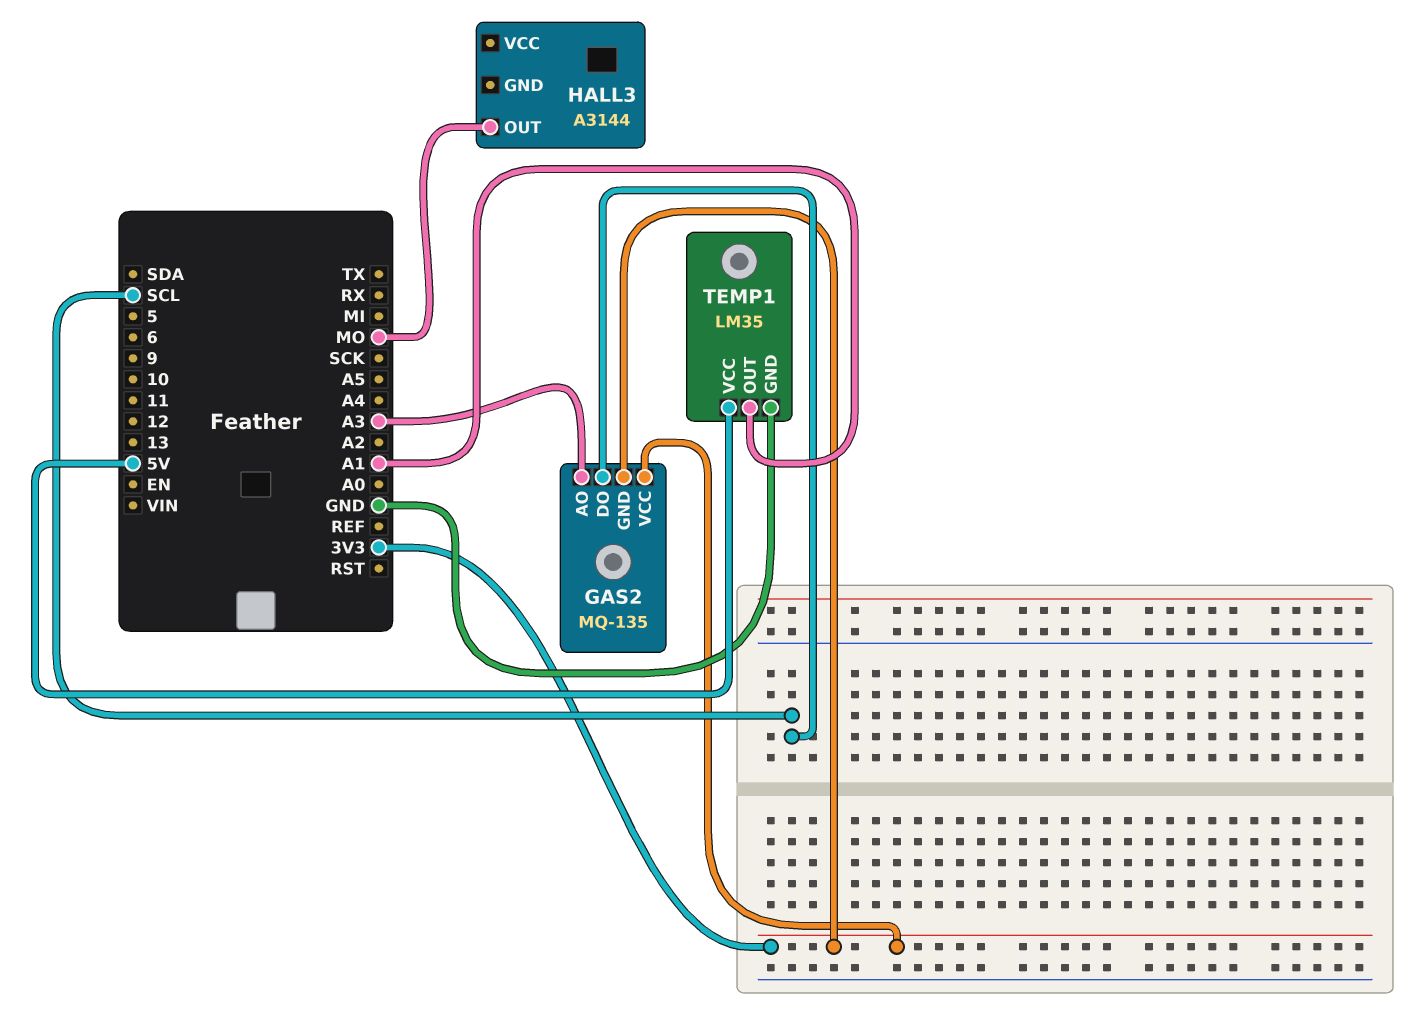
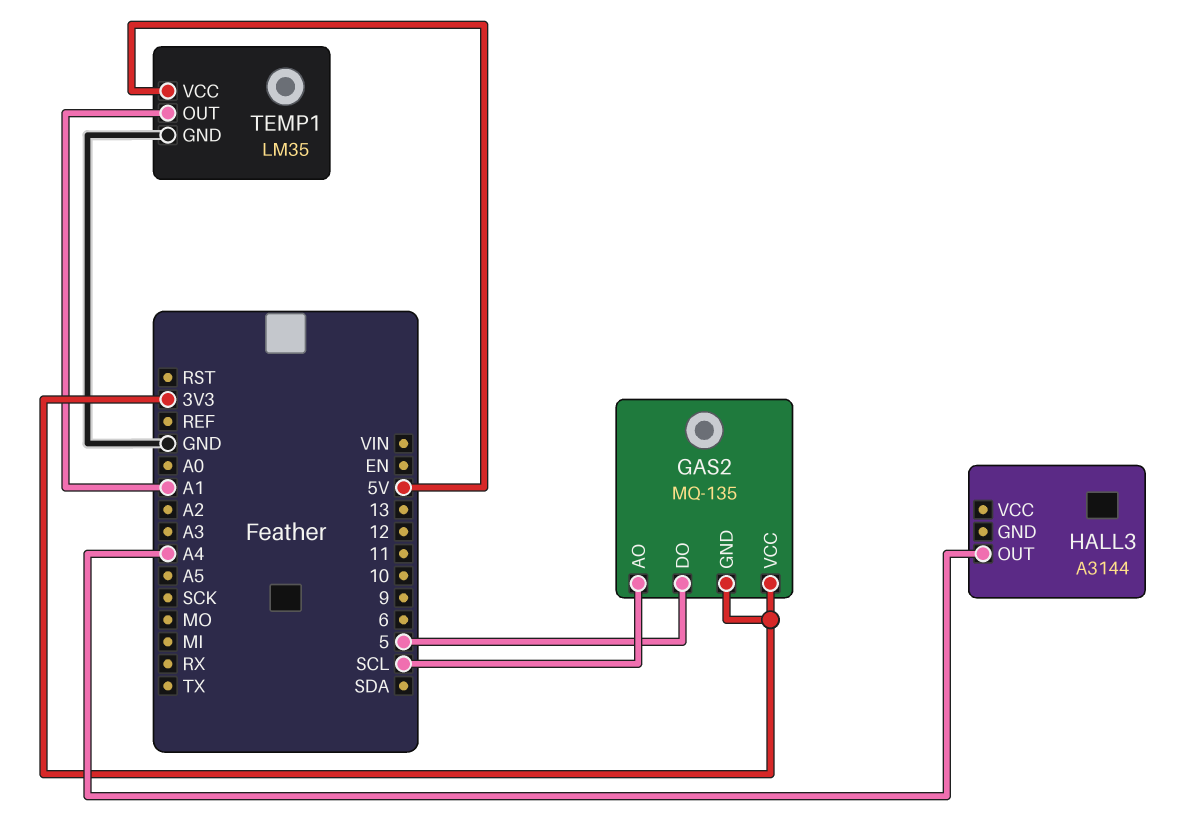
GAS2 pin AO: A3 -> SCL
GAS2 pin DO: SCL -> 5
HALL3 pin OUT: MO -> A4

